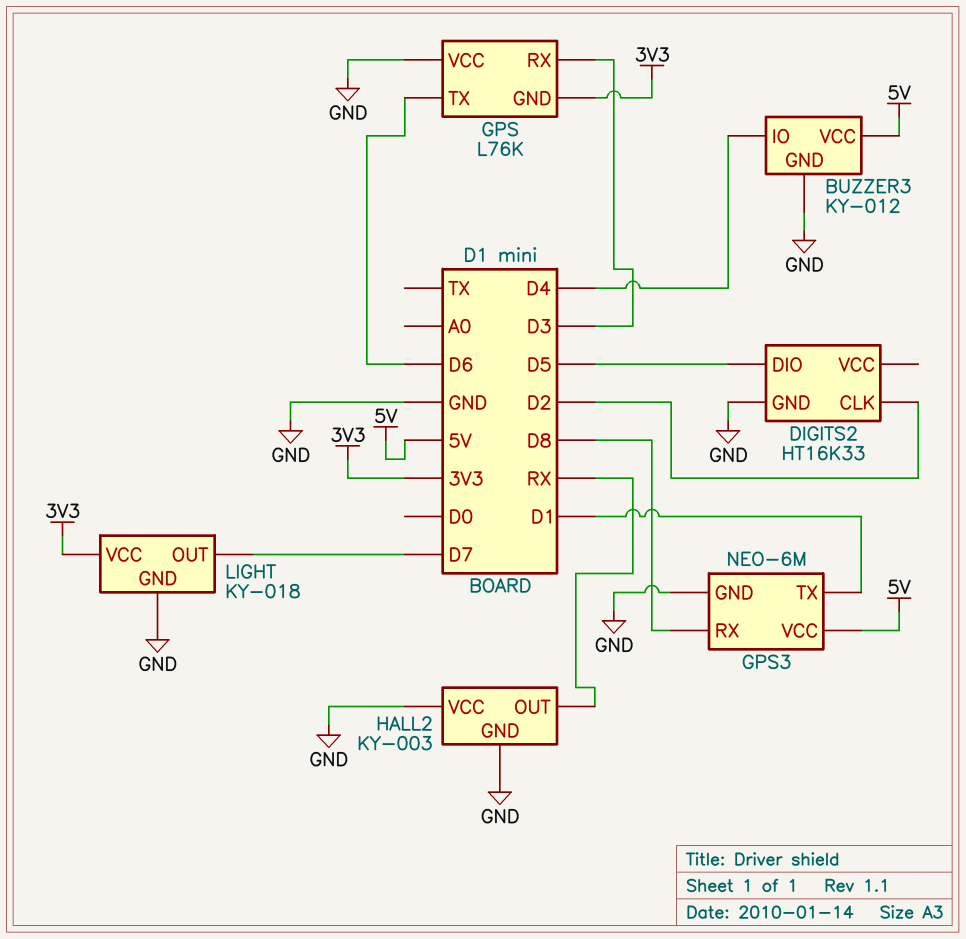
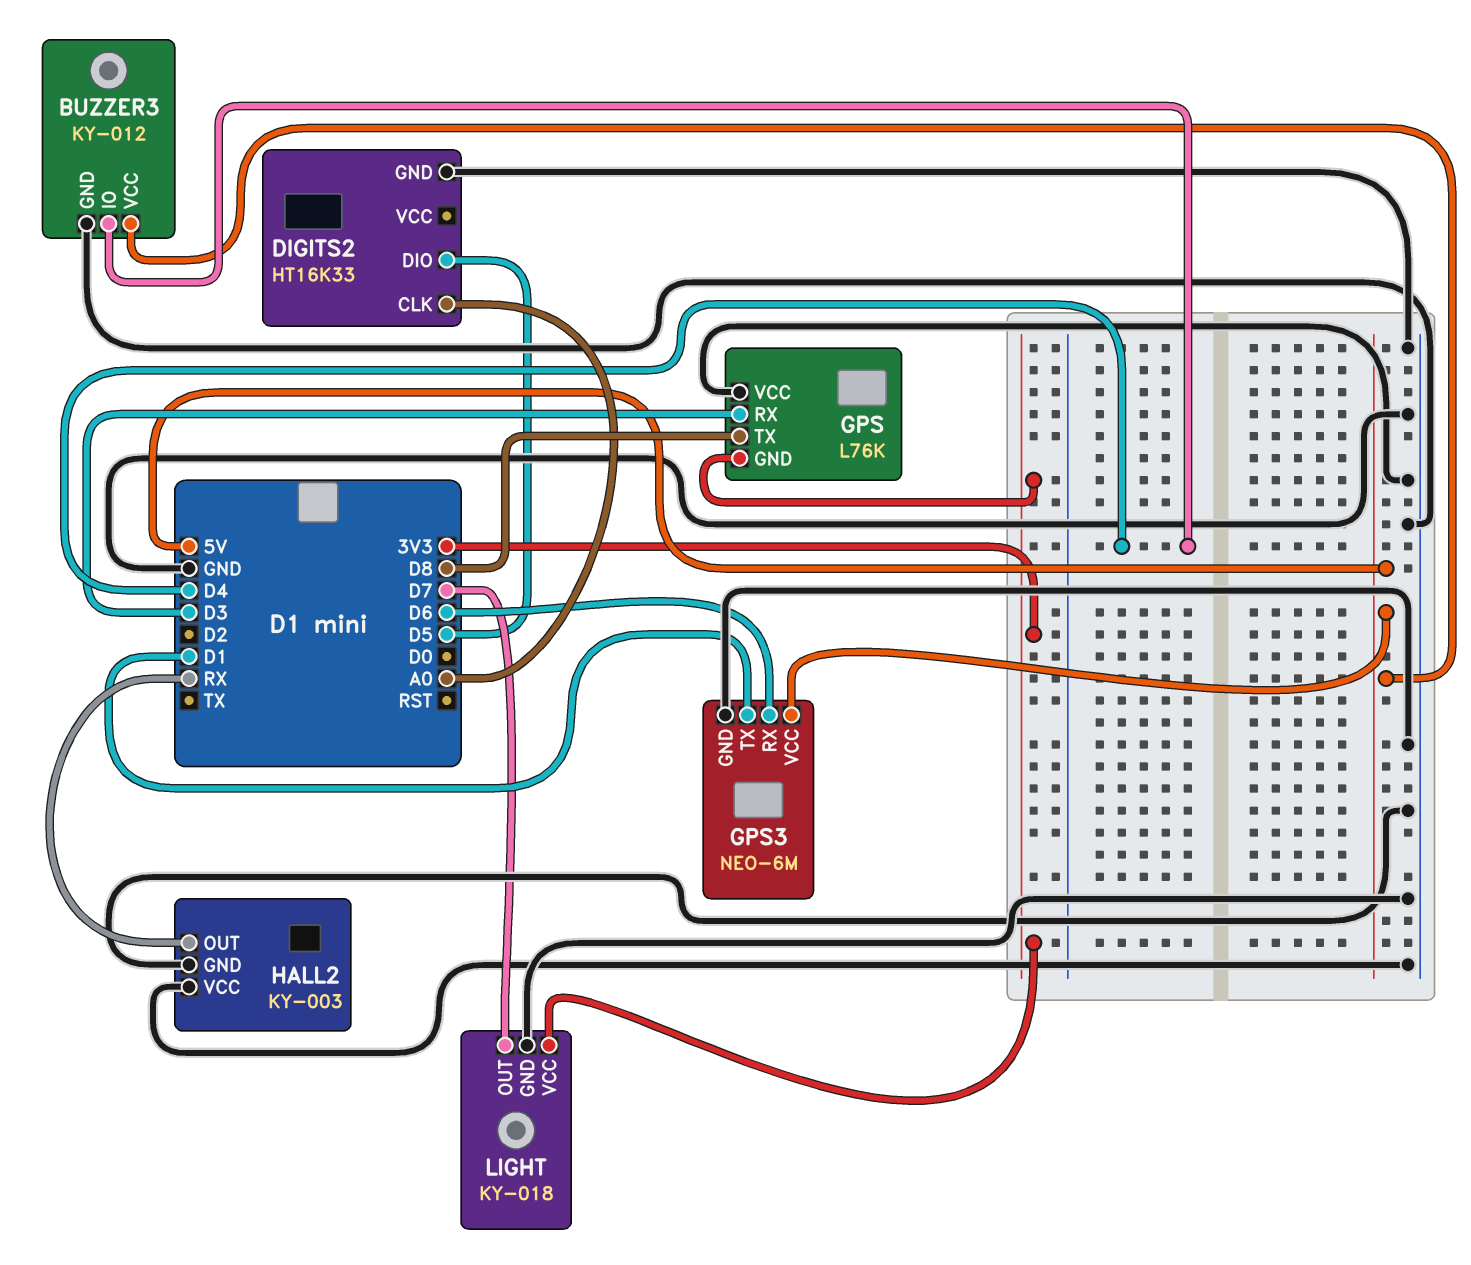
DIGITS2 pin CLK: D2 -> A0
GPS pin TX: D6 -> D8
GPS3 pin RX: D8 -> D6

